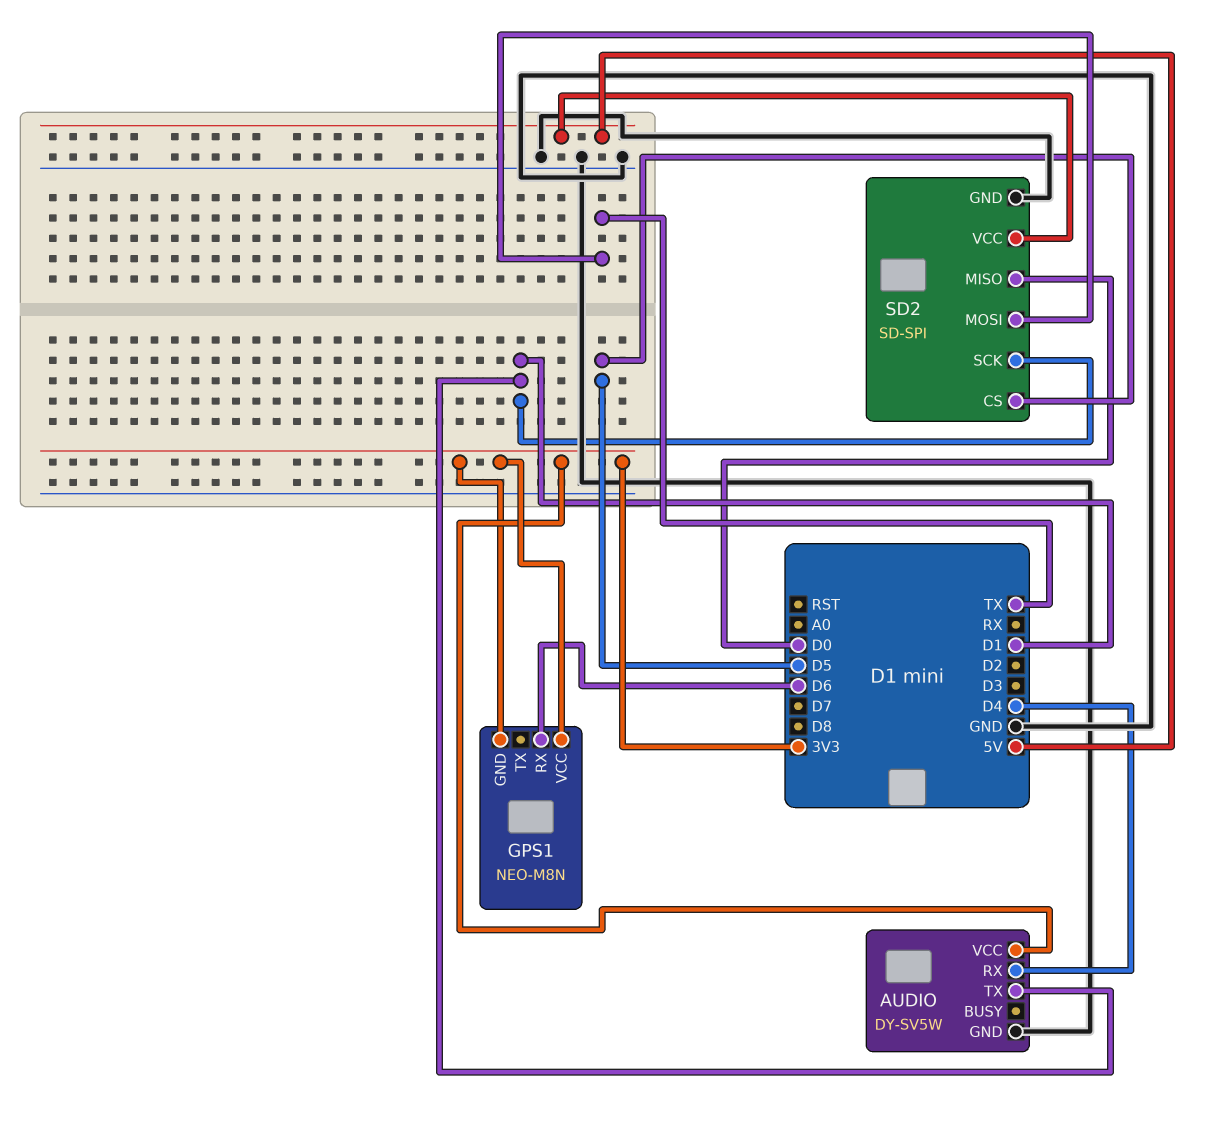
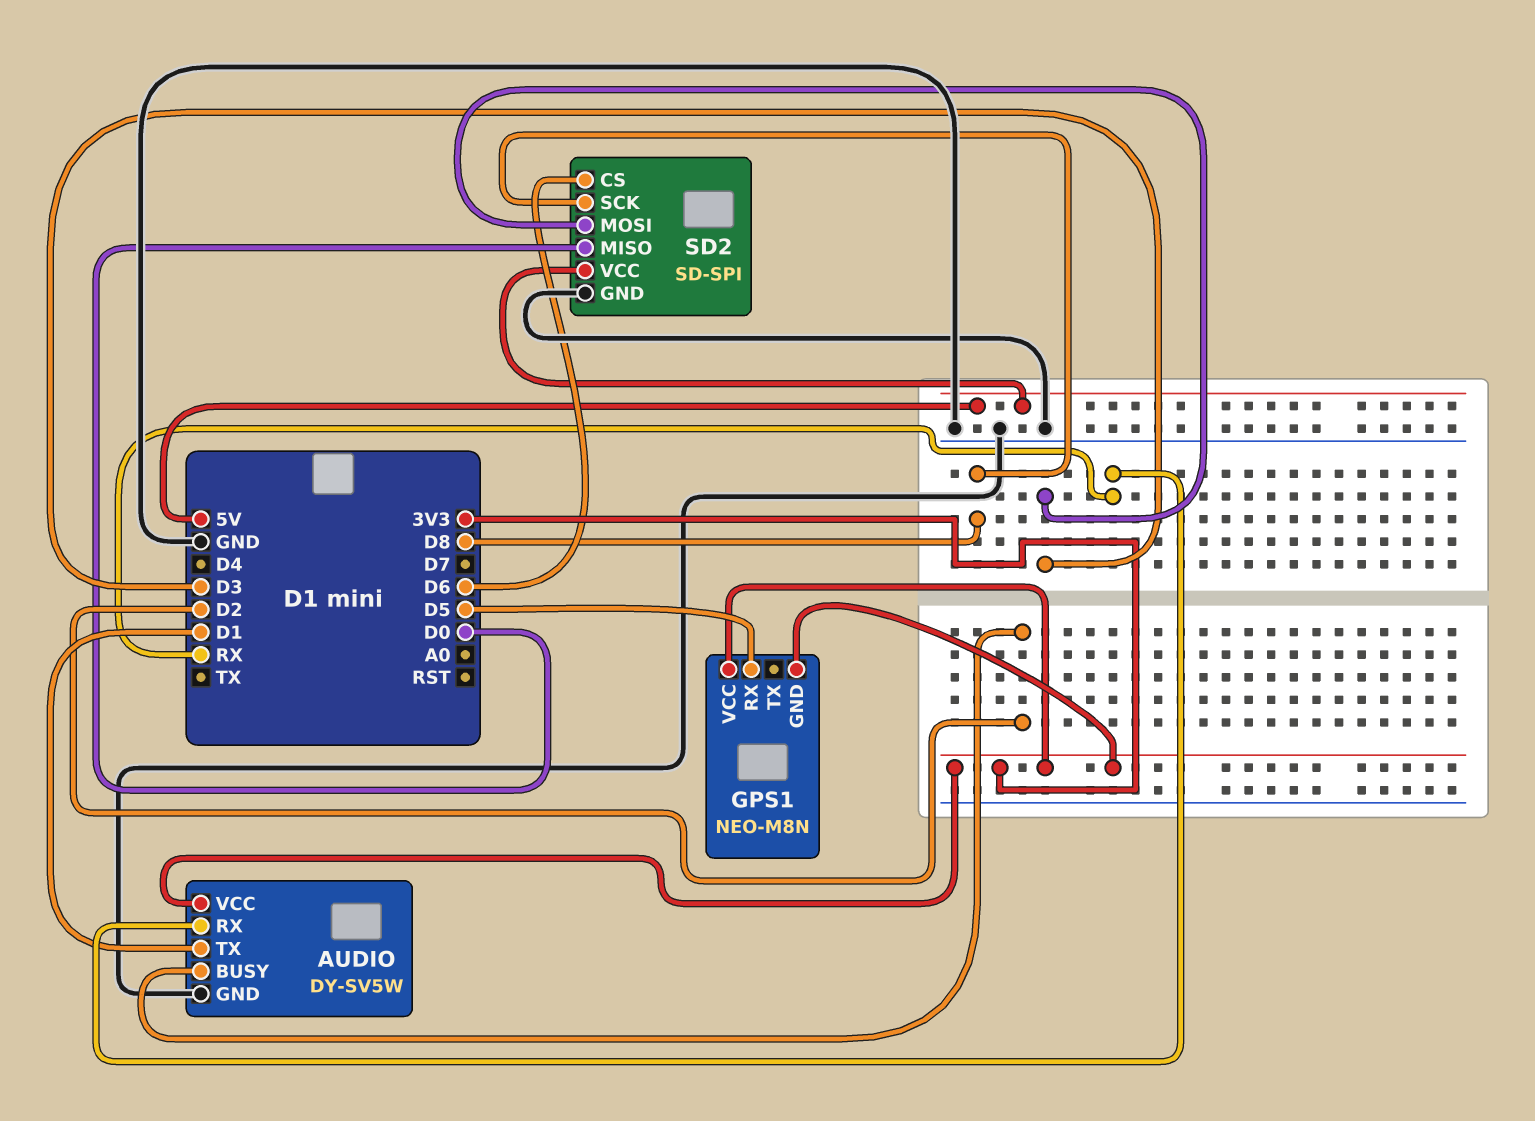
AUDIO pin BUSY: none -> D2
AUDIO pin RX: D4 -> RX
GPS1 pin RX: D6 -> D5
SD2 pin CS: D5 -> D6
SD2 pin MOSI: TX -> D3
SD2 pin SCK: D1 -> D8

